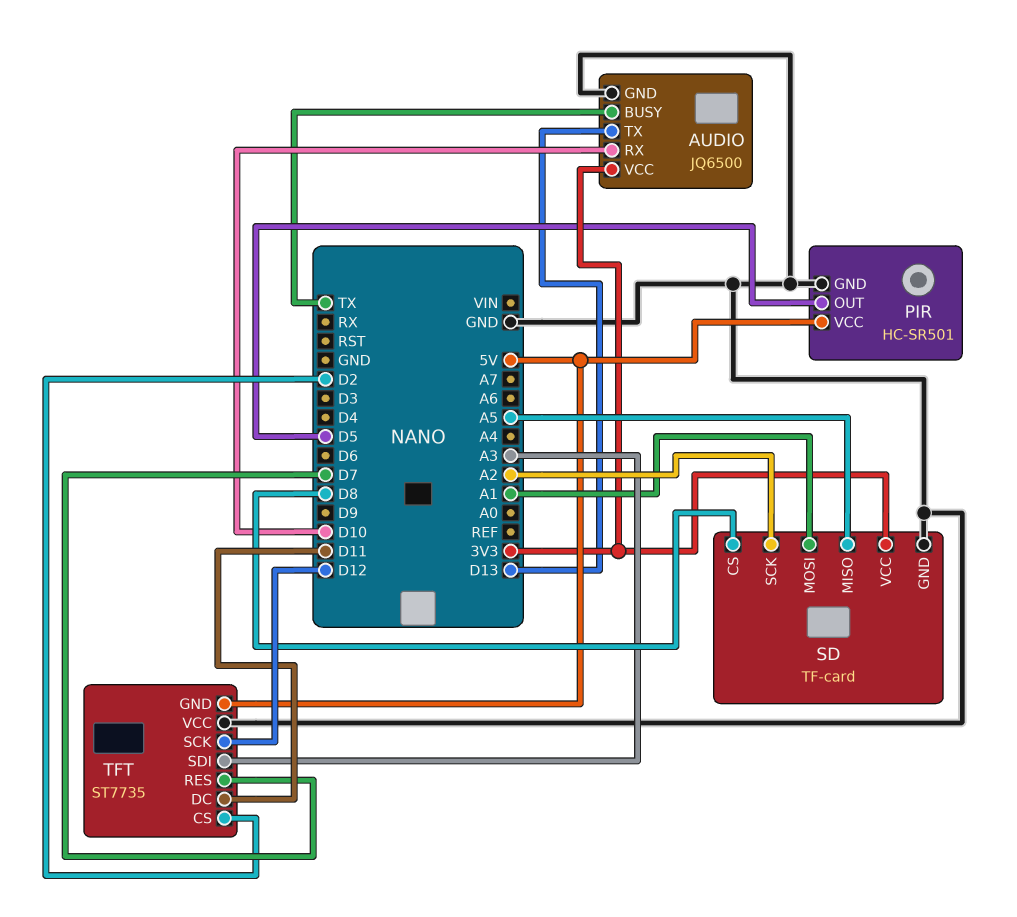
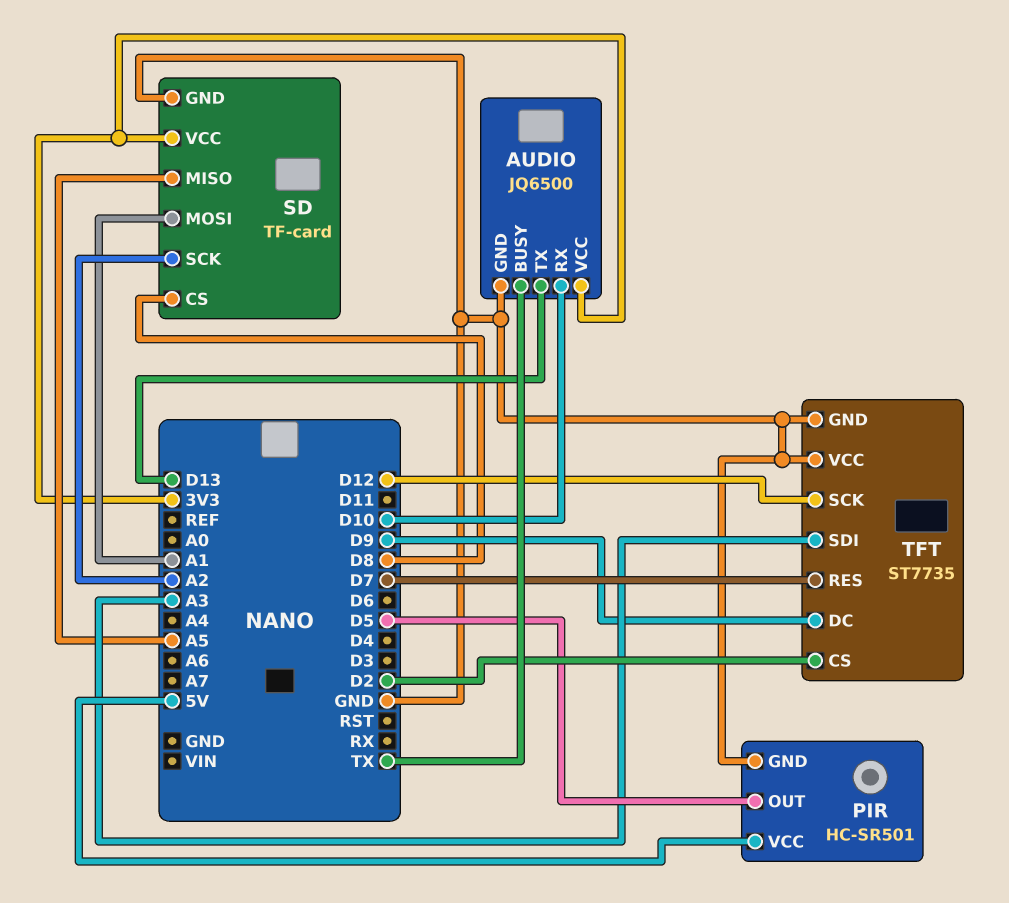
TFT pin DC: D11 -> D9
TFT pin GND: 5V -> GND

